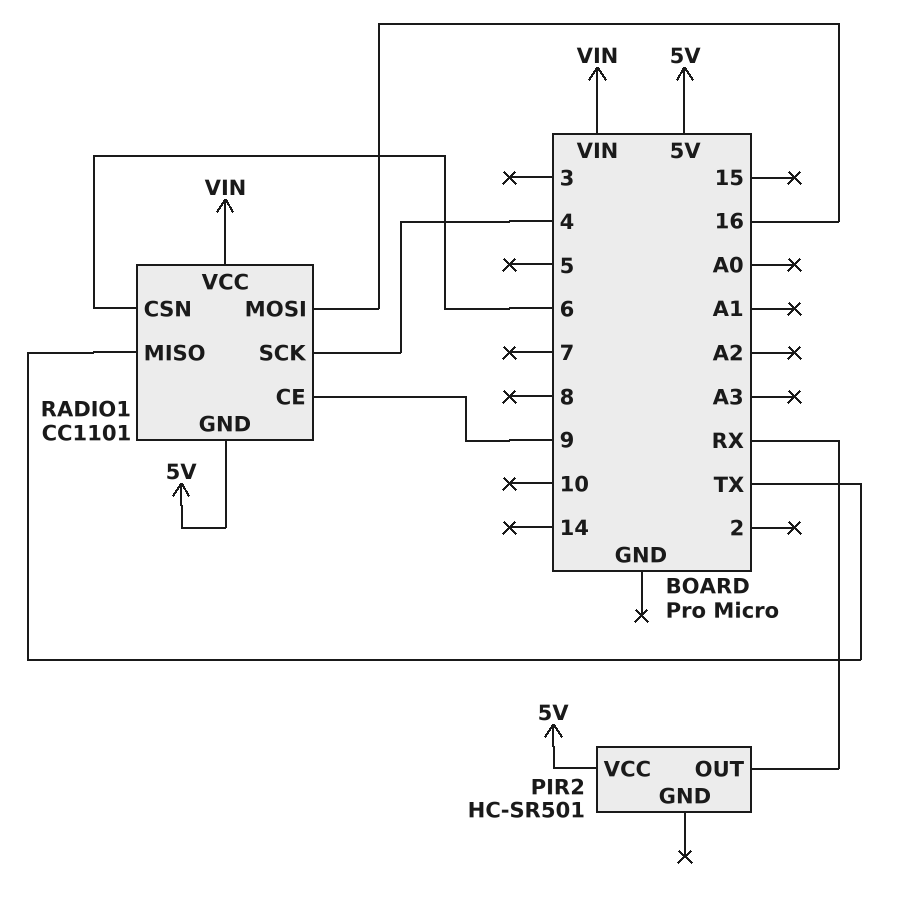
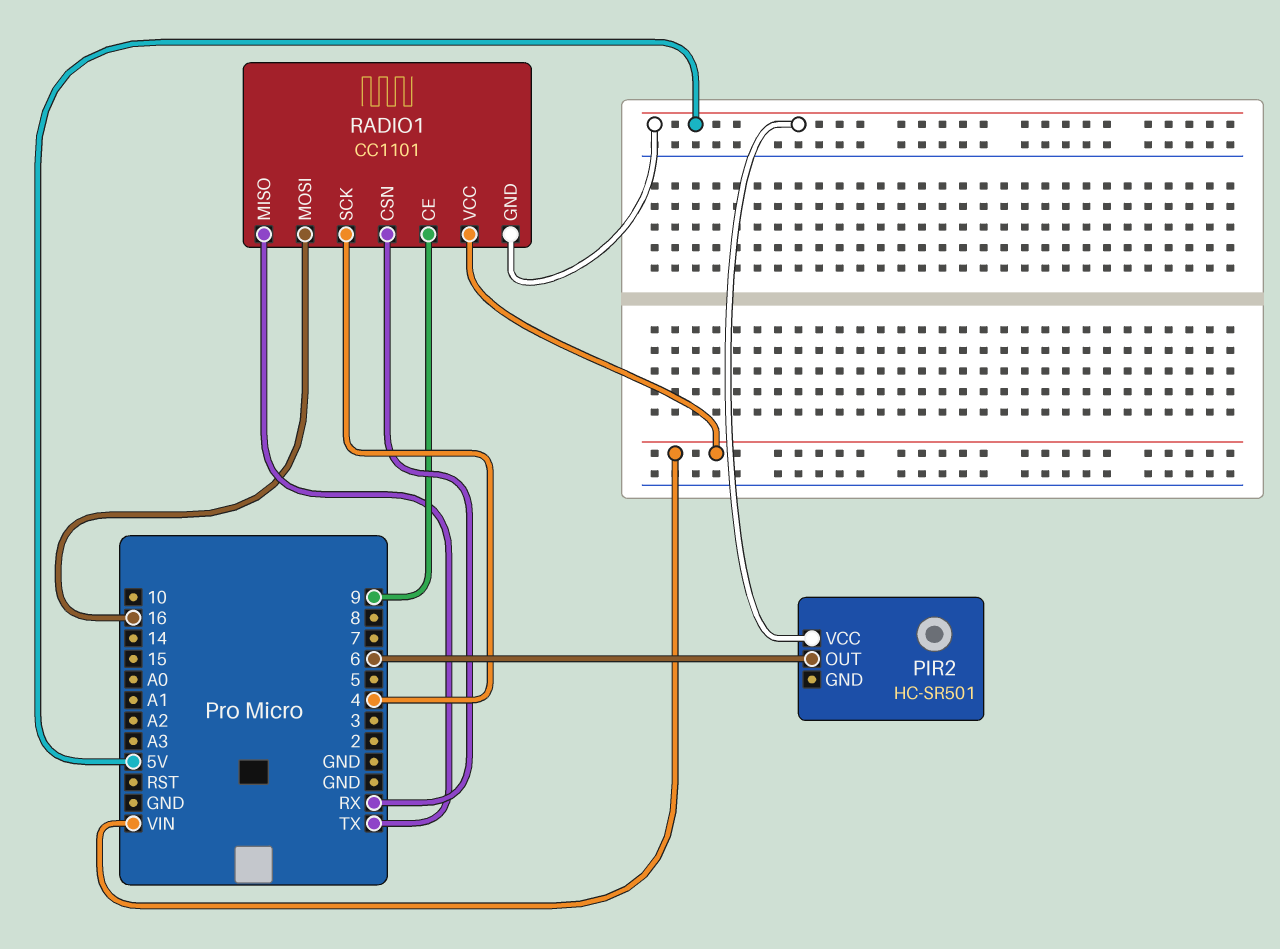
PIR2 pin OUT: RX -> 6
RADIO1 pin CSN: 6 -> RX

